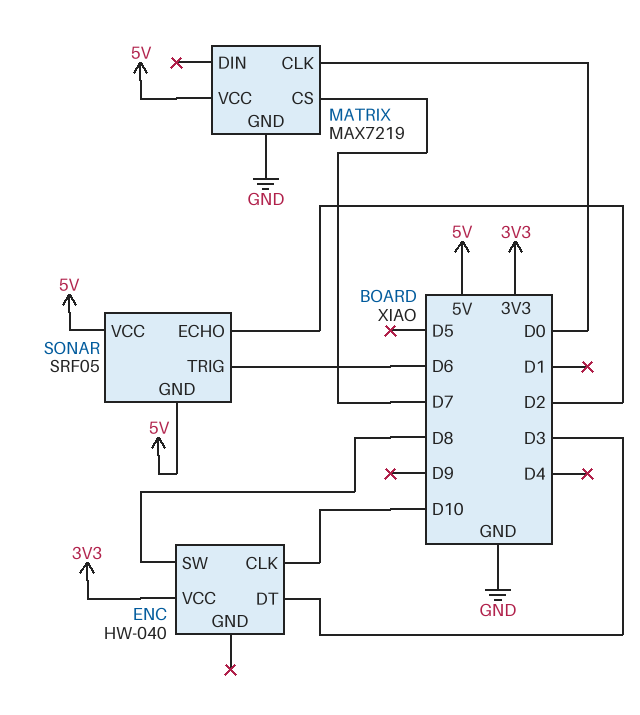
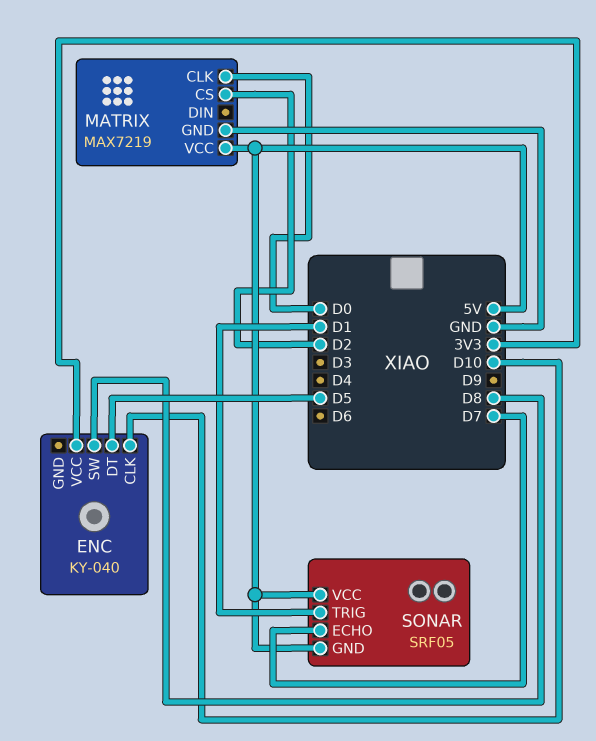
ENC: HW-040 -> KY-040
ENC pin DT: D3 -> D5
MATRIX pin CS: D7 -> D2
SONAR pin ECHO: D2 -> D7
SONAR pin TRIG: D6 -> D1

